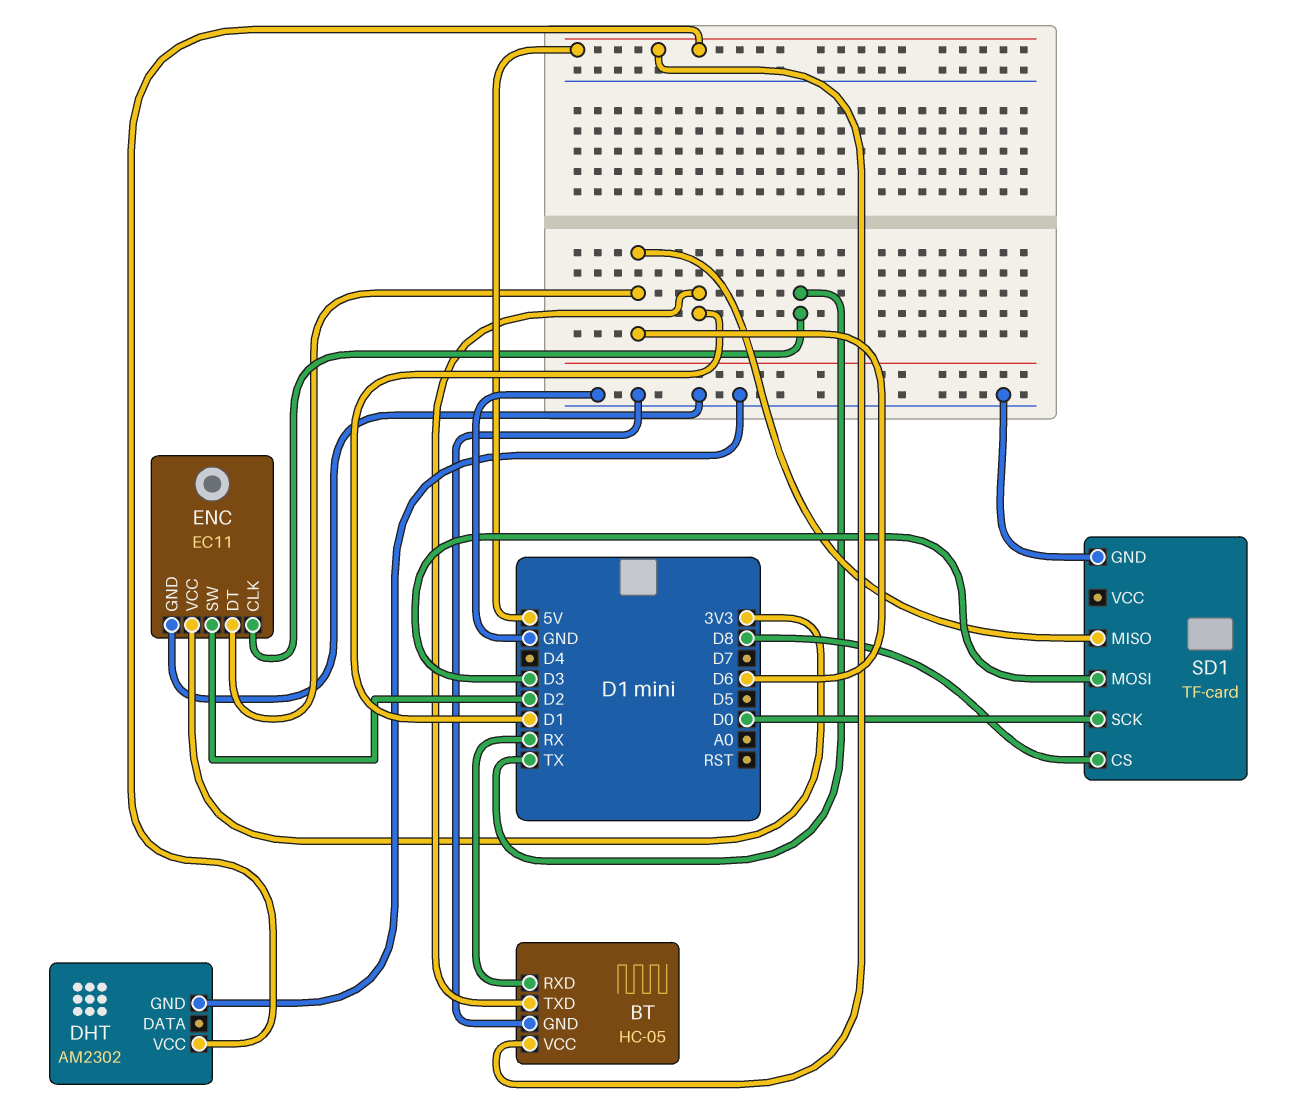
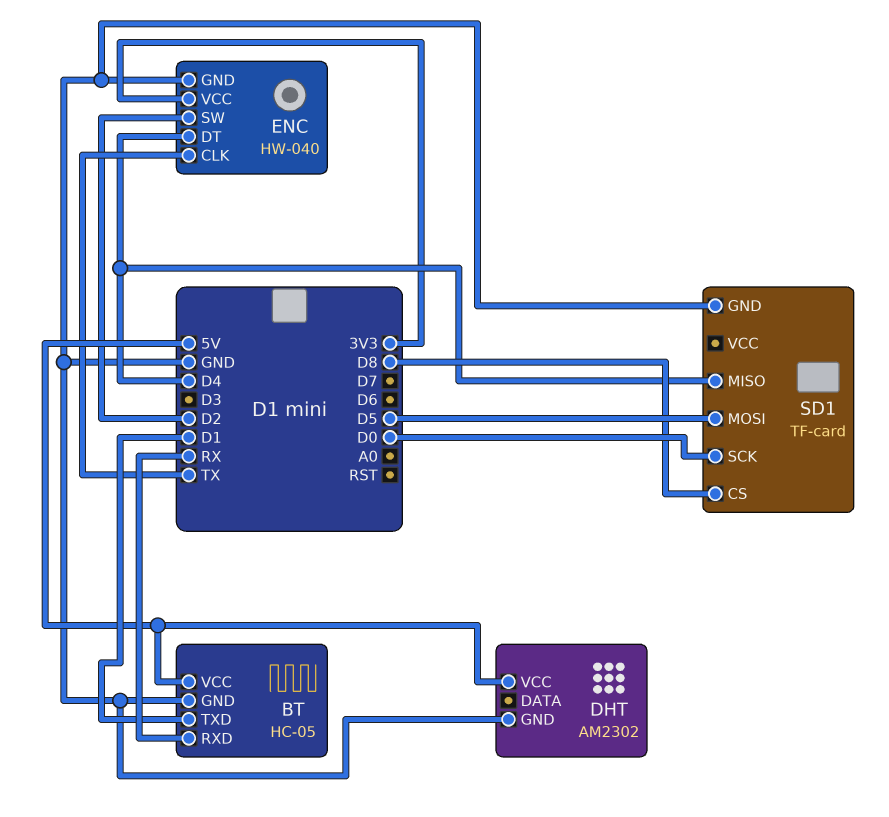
ENC: EC11 -> HW-040
ENC pin DT: D6 -> D4
SD1 pin MISO: D6 -> D4
SD1 pin MOSI: D3 -> D5

